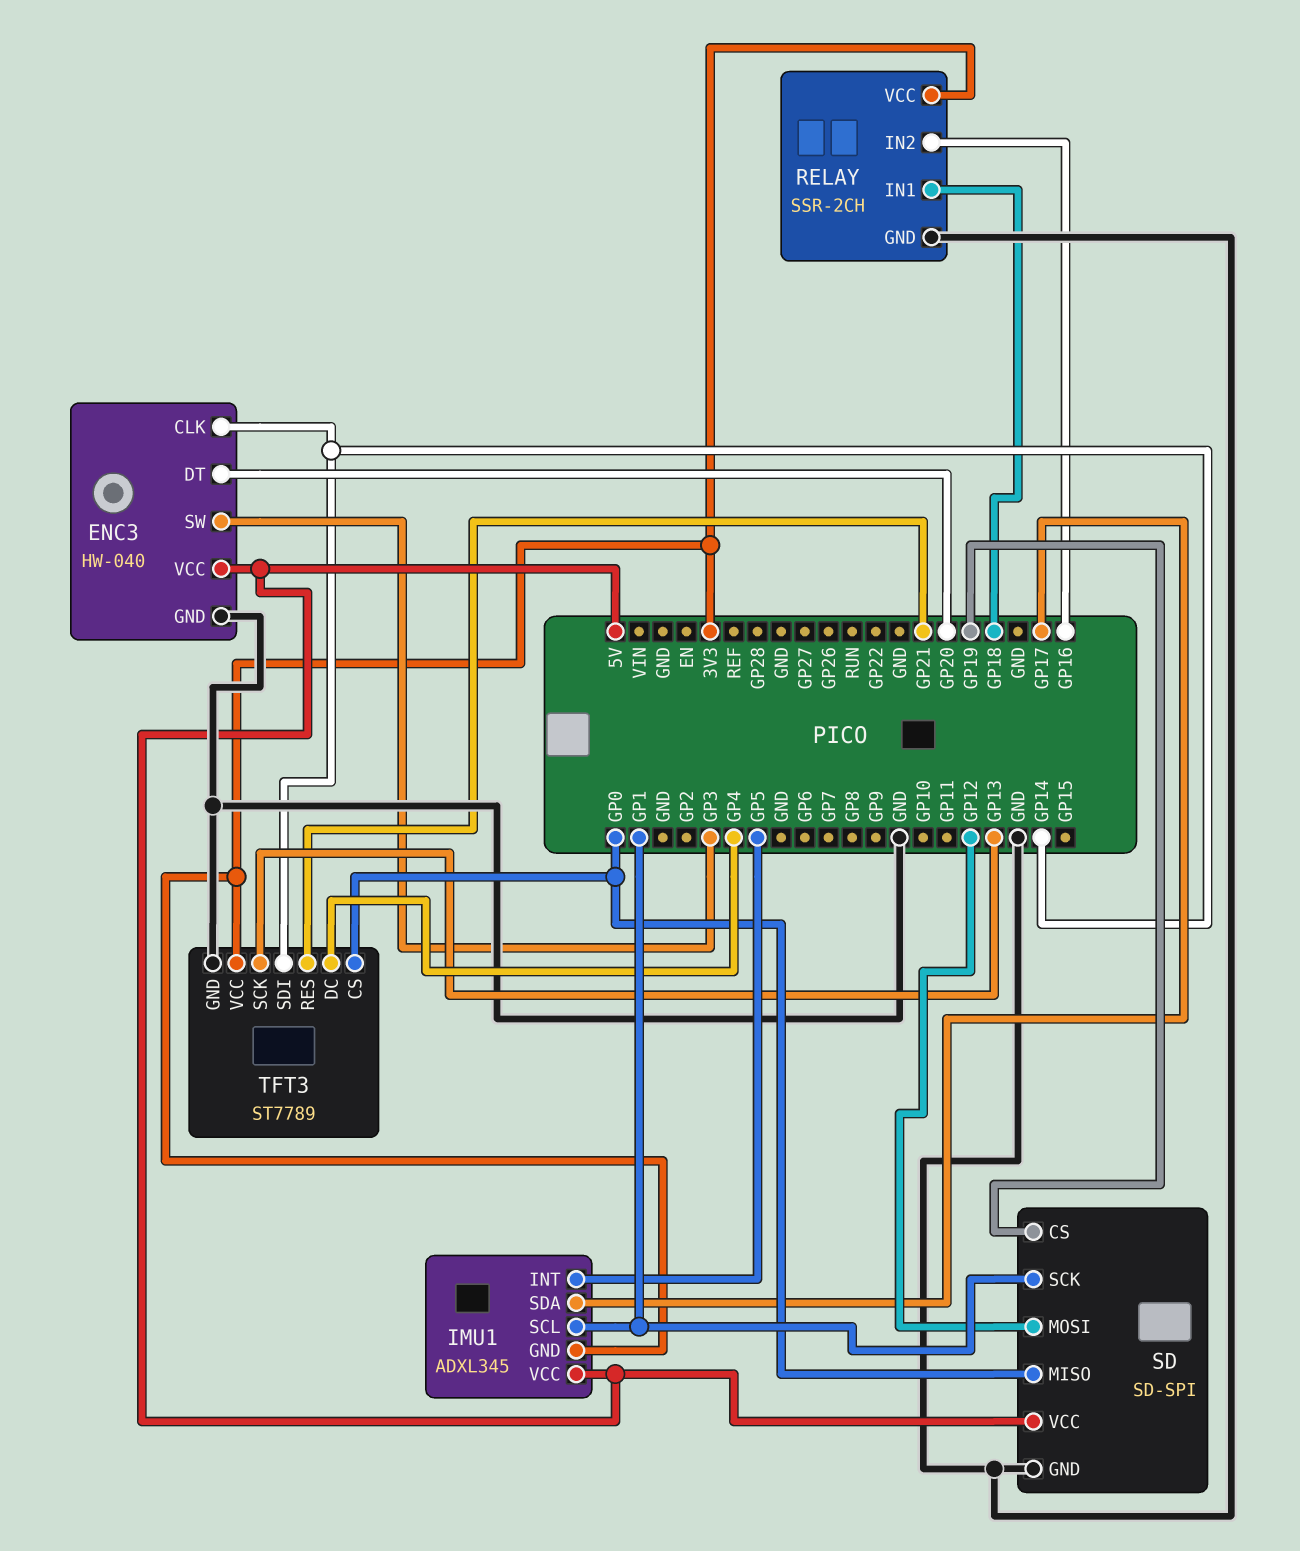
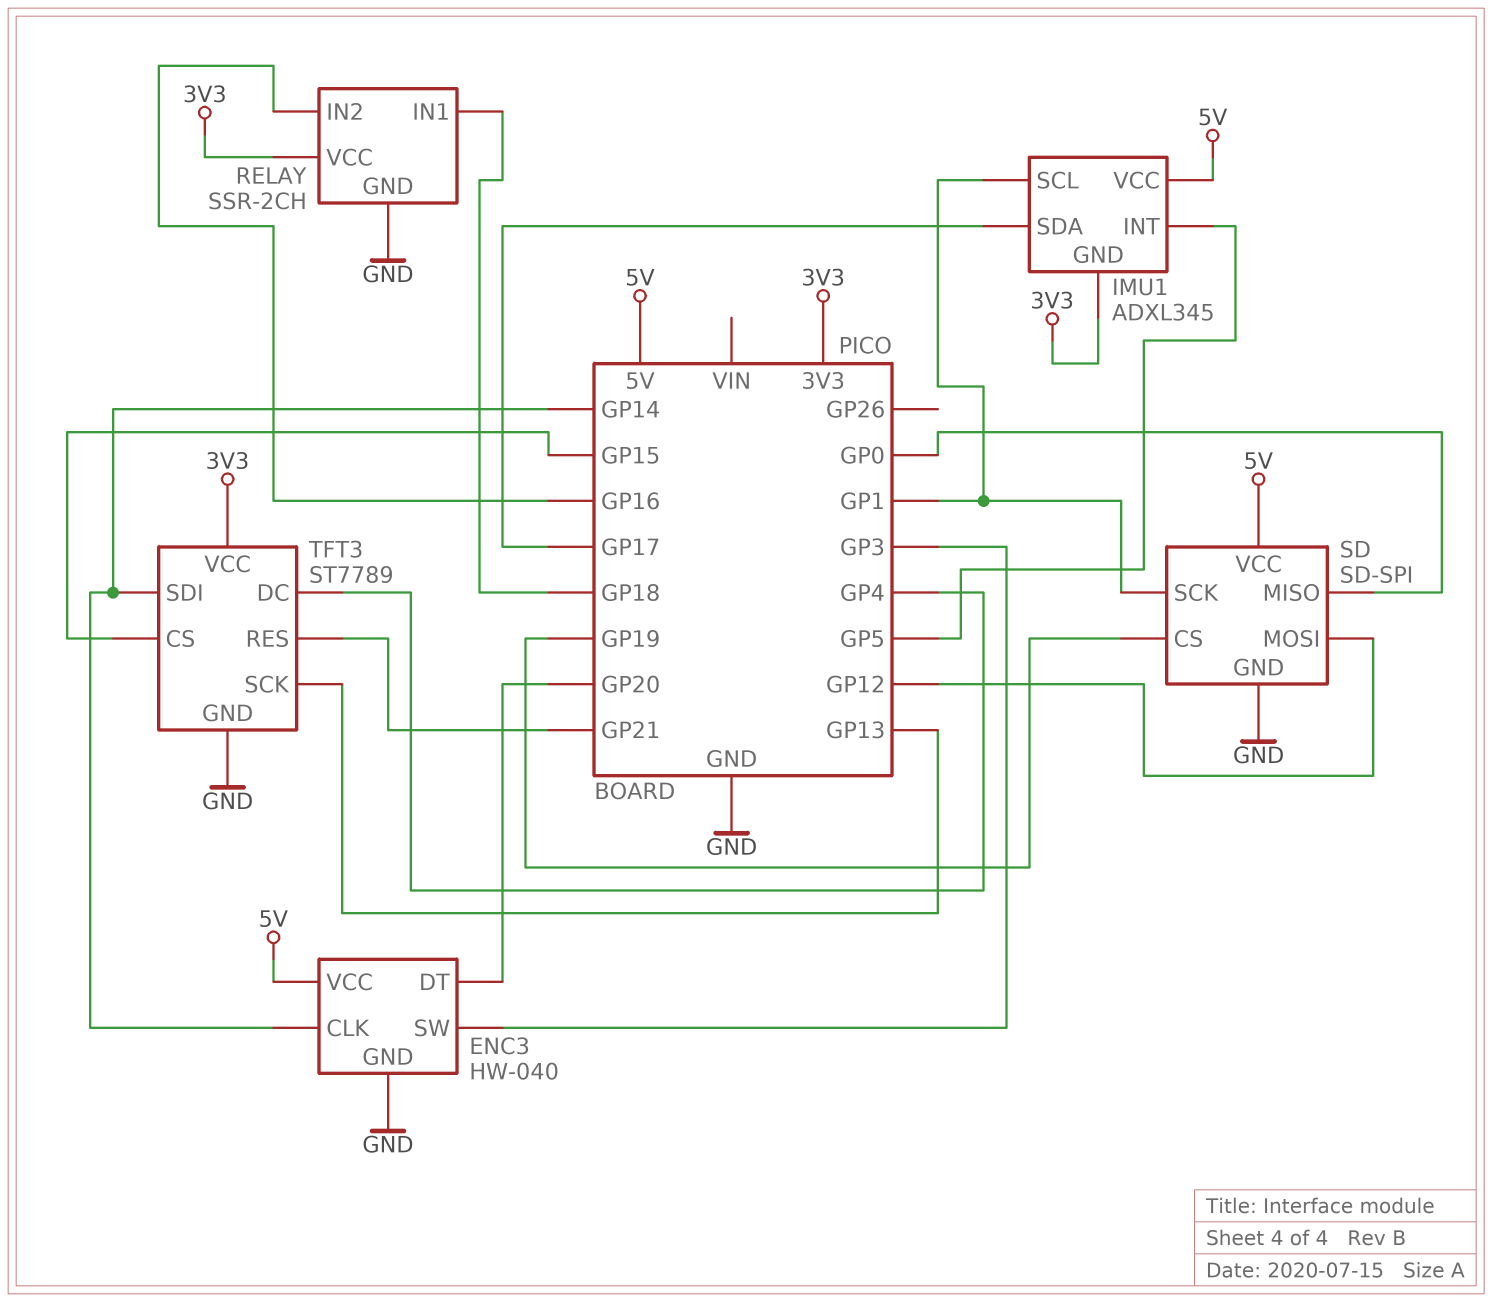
TFT3 pin CS: GP0 -> GP15

